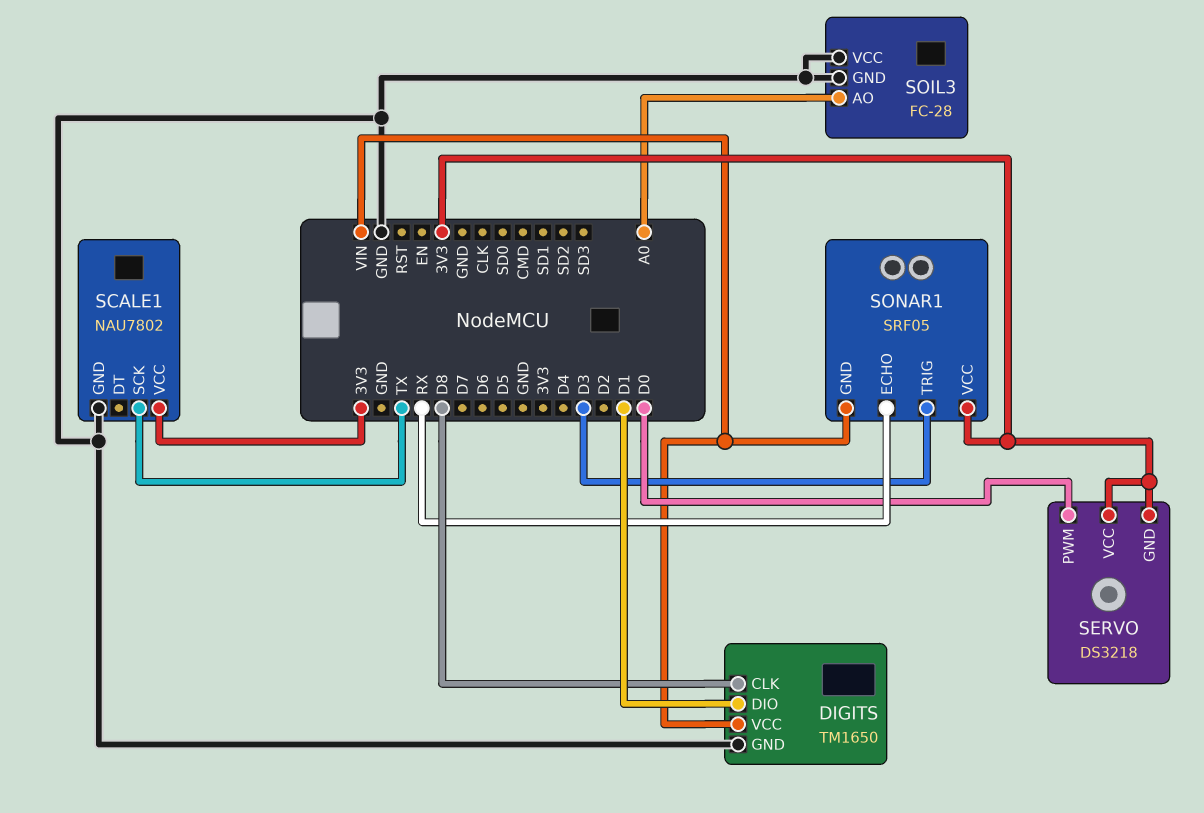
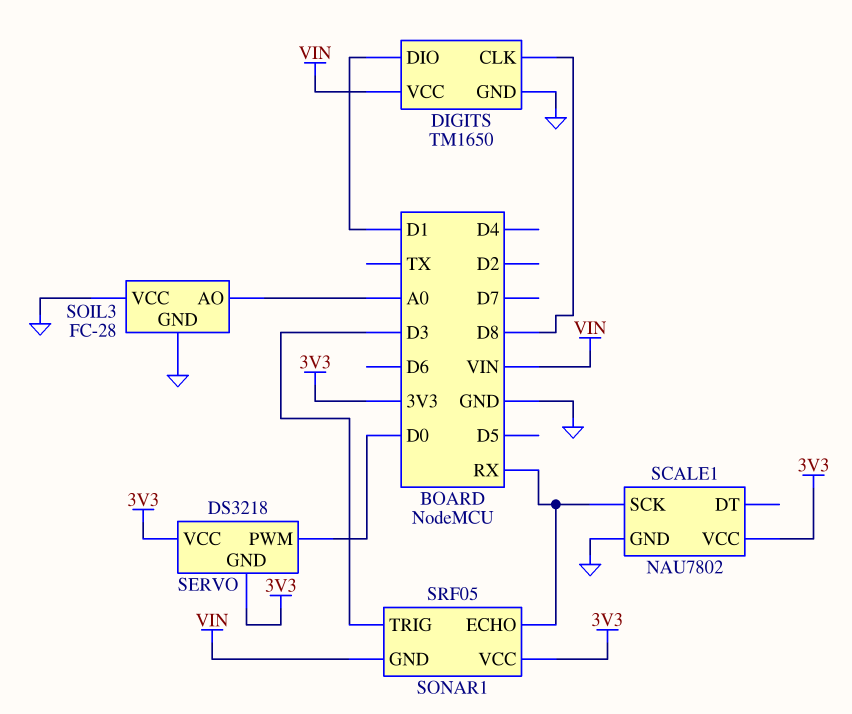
SCALE1 pin SCK: TX -> RX

